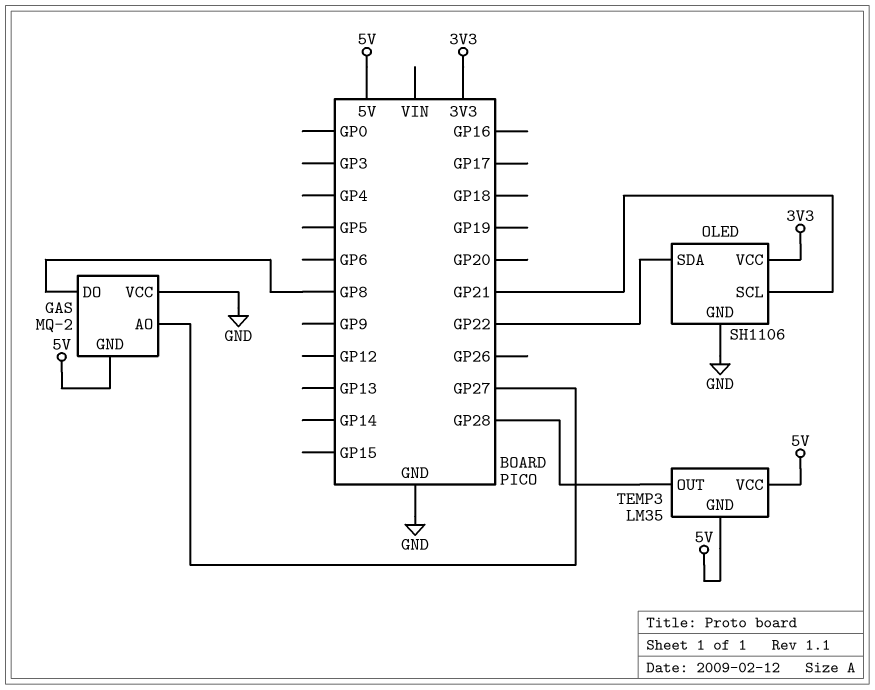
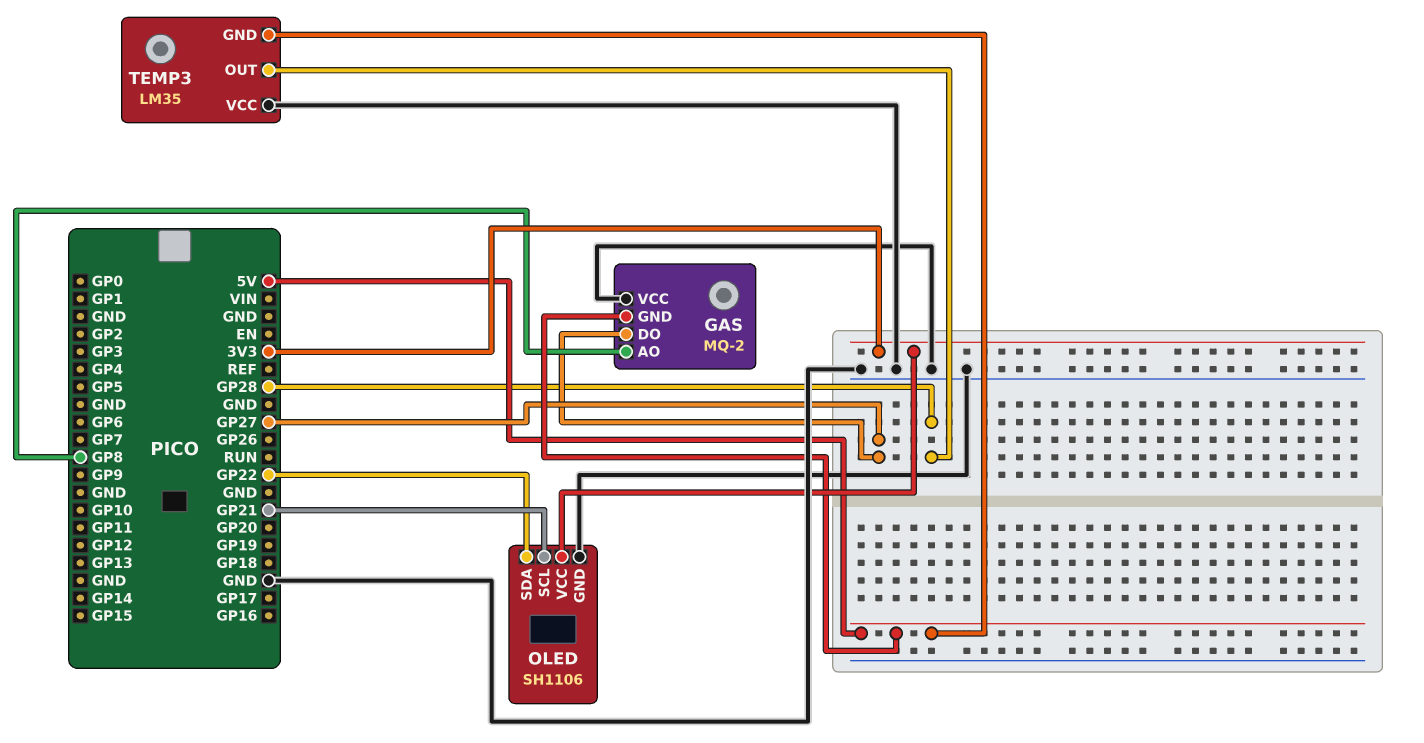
GAS pin AO: GP27 -> GP8
GAS pin DO: GP8 -> GP27
TEMP3 pin VCC: 5V -> GND

